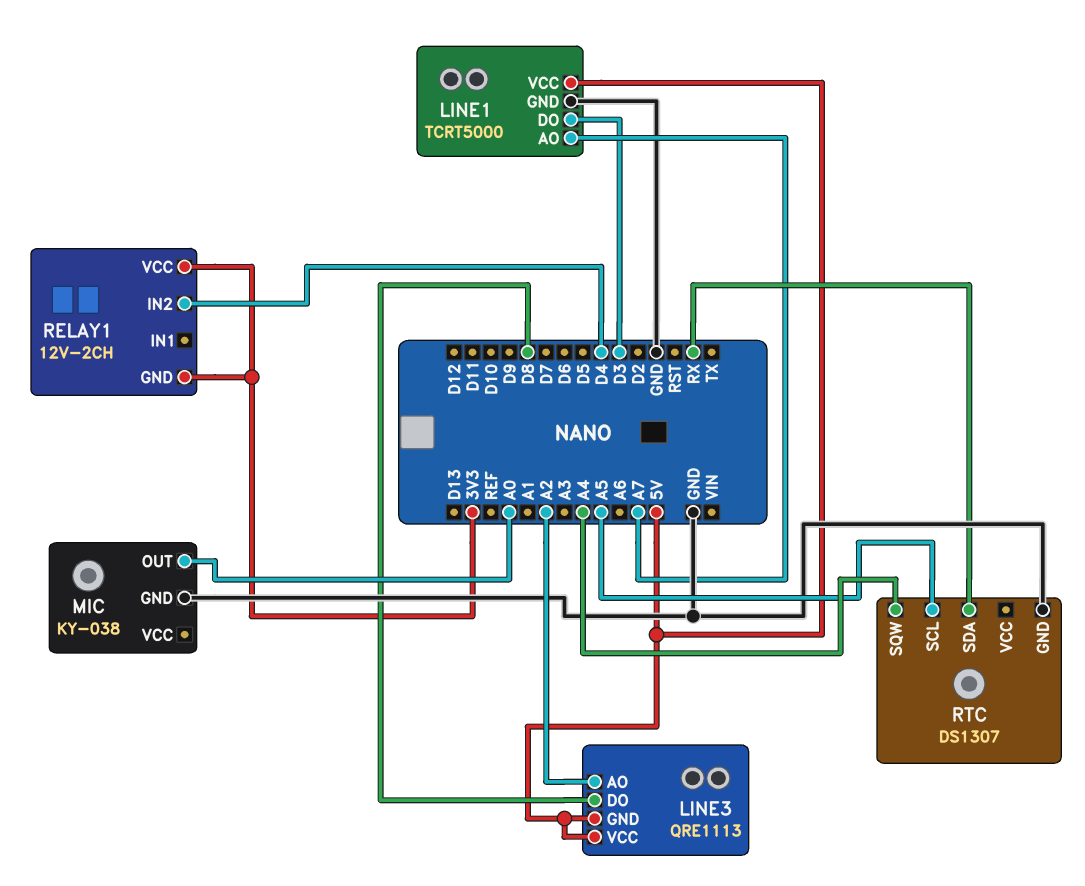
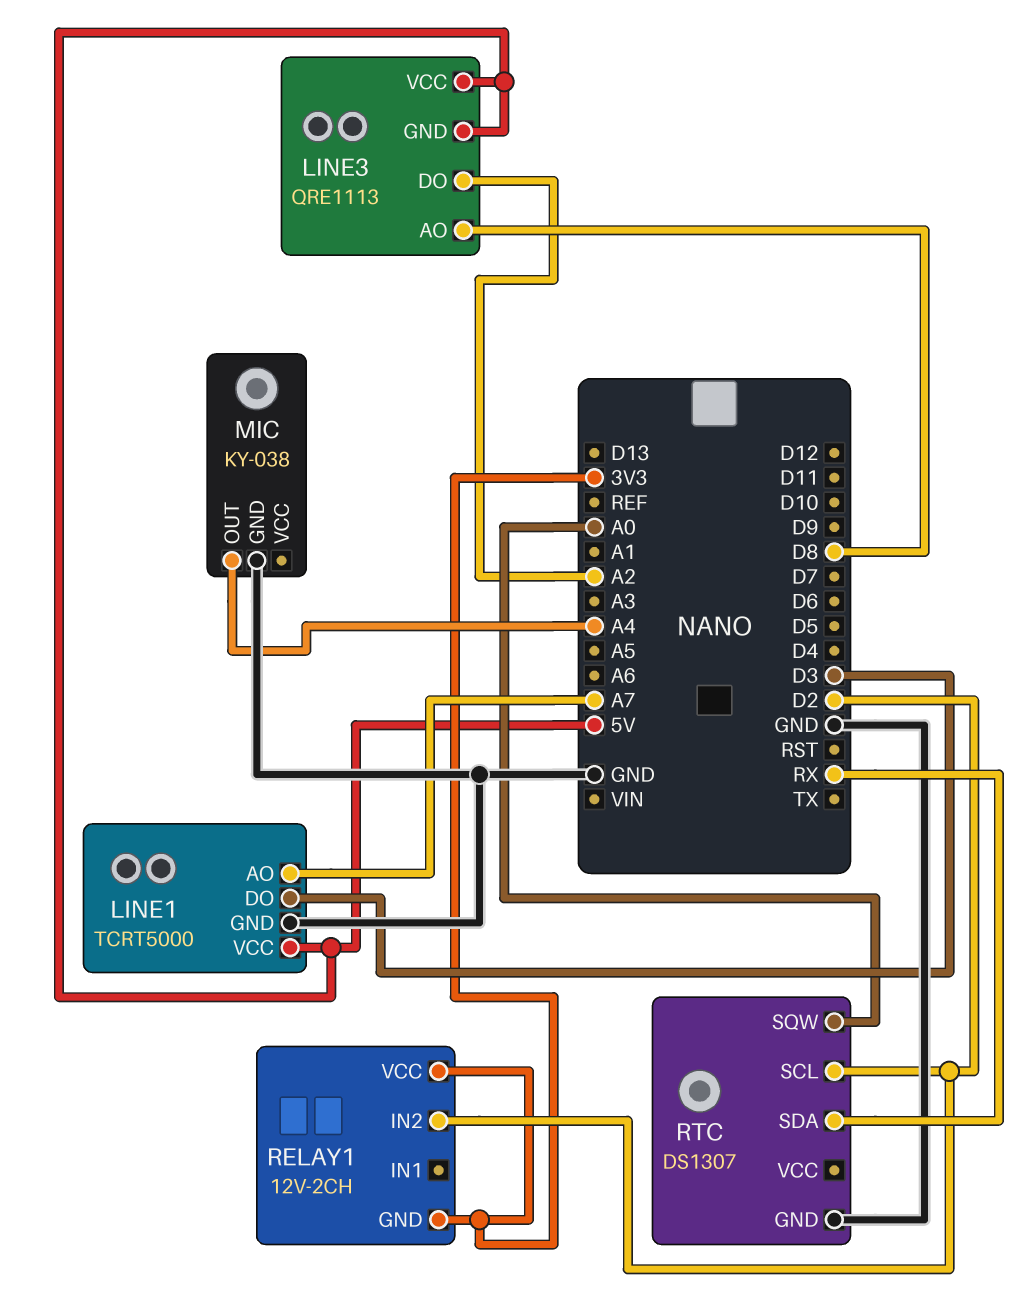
LINE3 pin AO: A2 -> D8
LINE3 pin DO: D8 -> A2
MIC pin OUT: A0 -> A4
RELAY1 pin IN2: D4 -> D2
RTC pin SCL: A5 -> D2
RTC pin SQW: A4 -> A0

